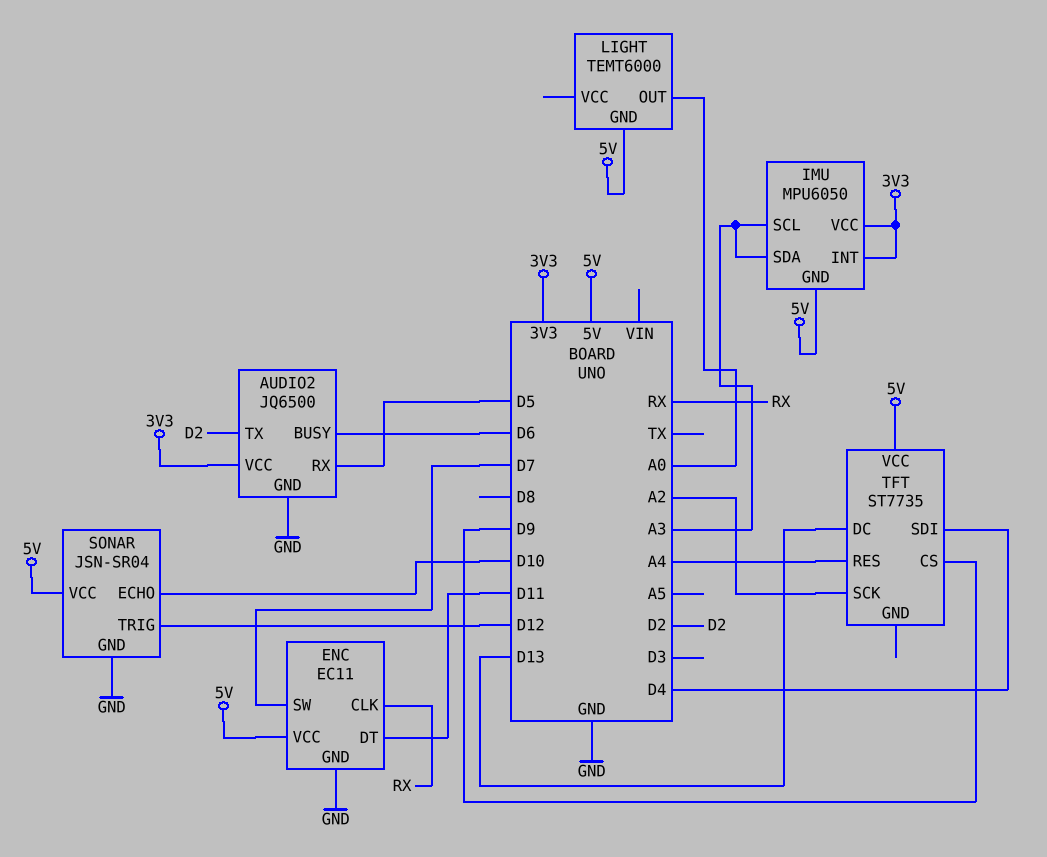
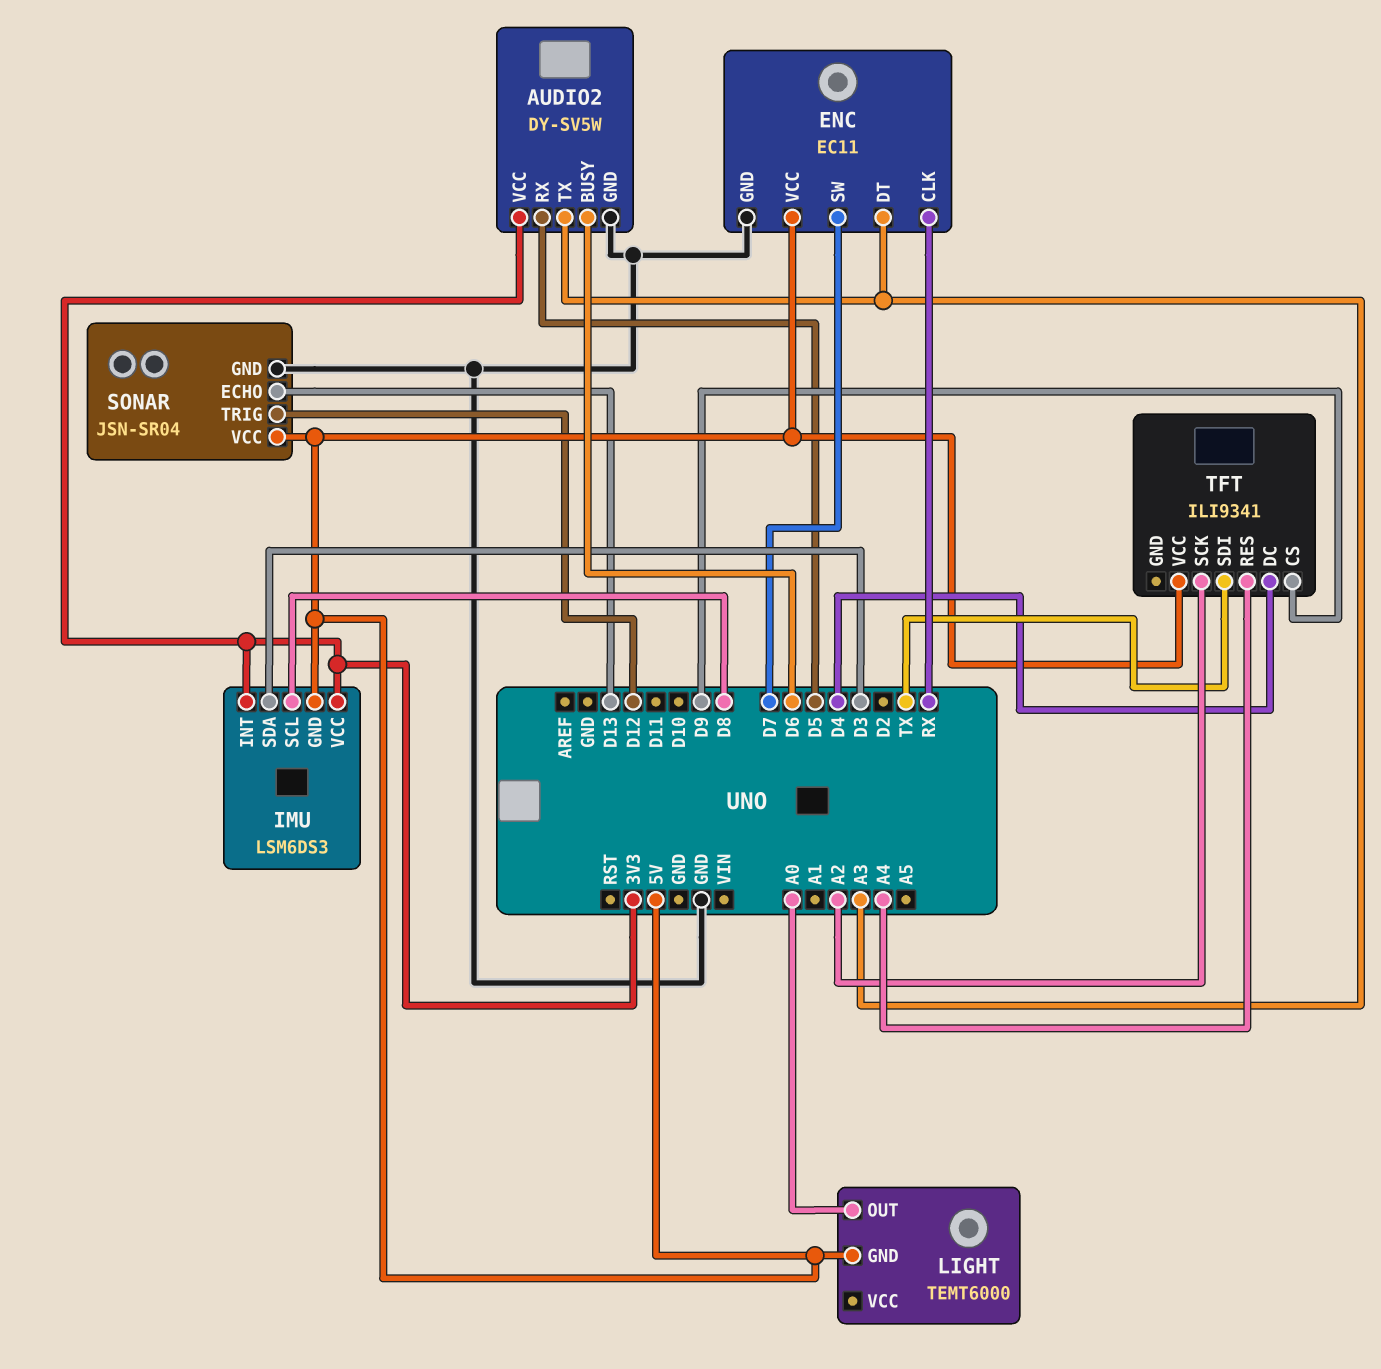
AUDIO2: JQ6500 -> DY-SV5W
AUDIO2 pin TX: D2 -> A3
ENC pin DT: D11 -> A3
IMU: MPU6050 -> LSM6DS3
IMU pin SCL: A3 -> D8
IMU pin SDA: A3 -> D3
SONAR pin ECHO: D10 -> D13
TFT: ST7735 -> ILI9341
TFT pin DC: D13 -> D4
TFT pin SDI: D4 -> TX

